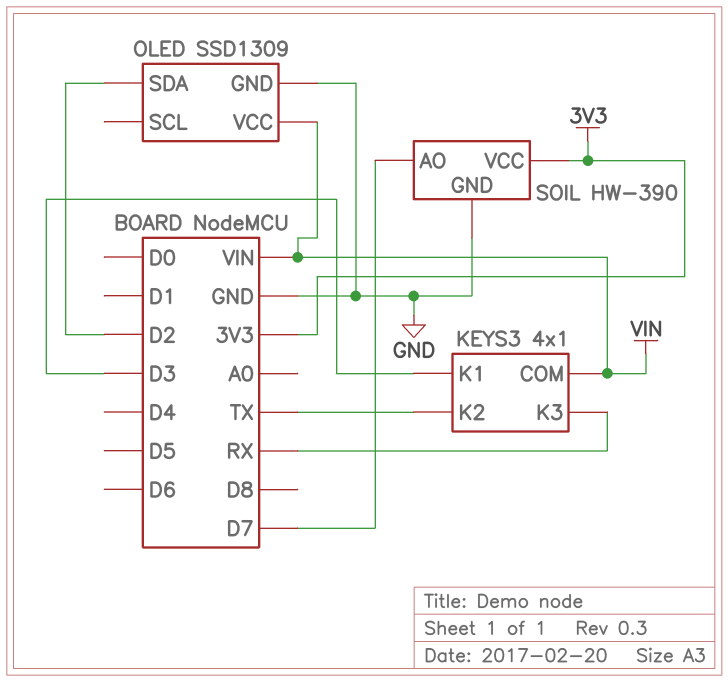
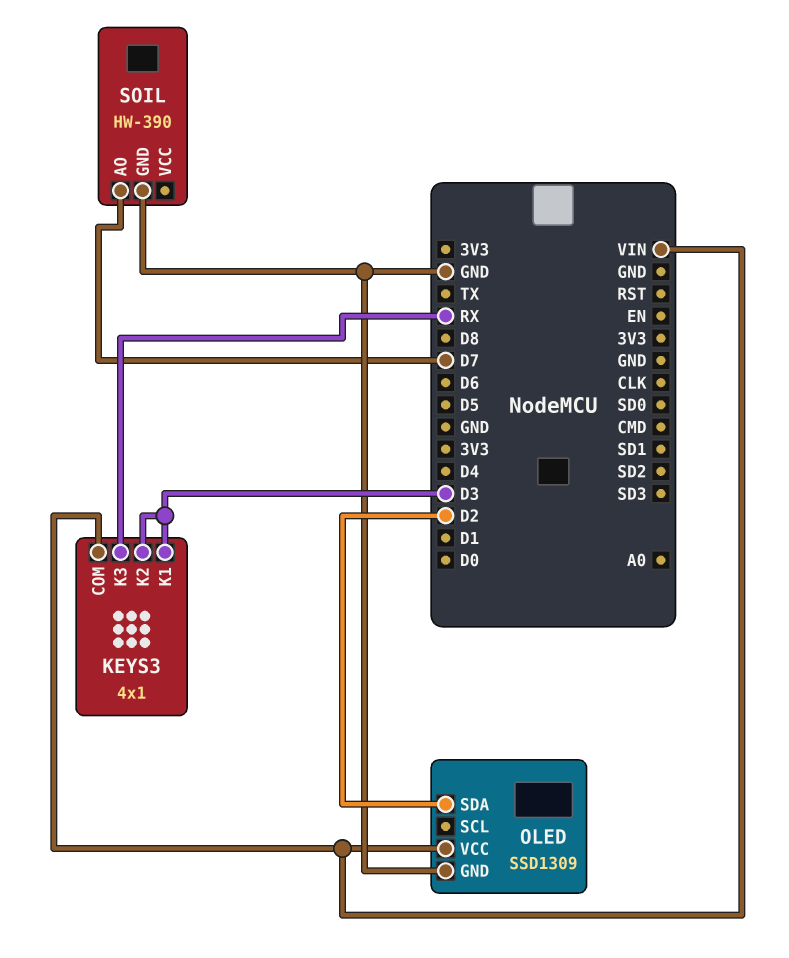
KEYS3 pin K2: TX -> D3
SOIL pin VCC: 3V3 -> none

